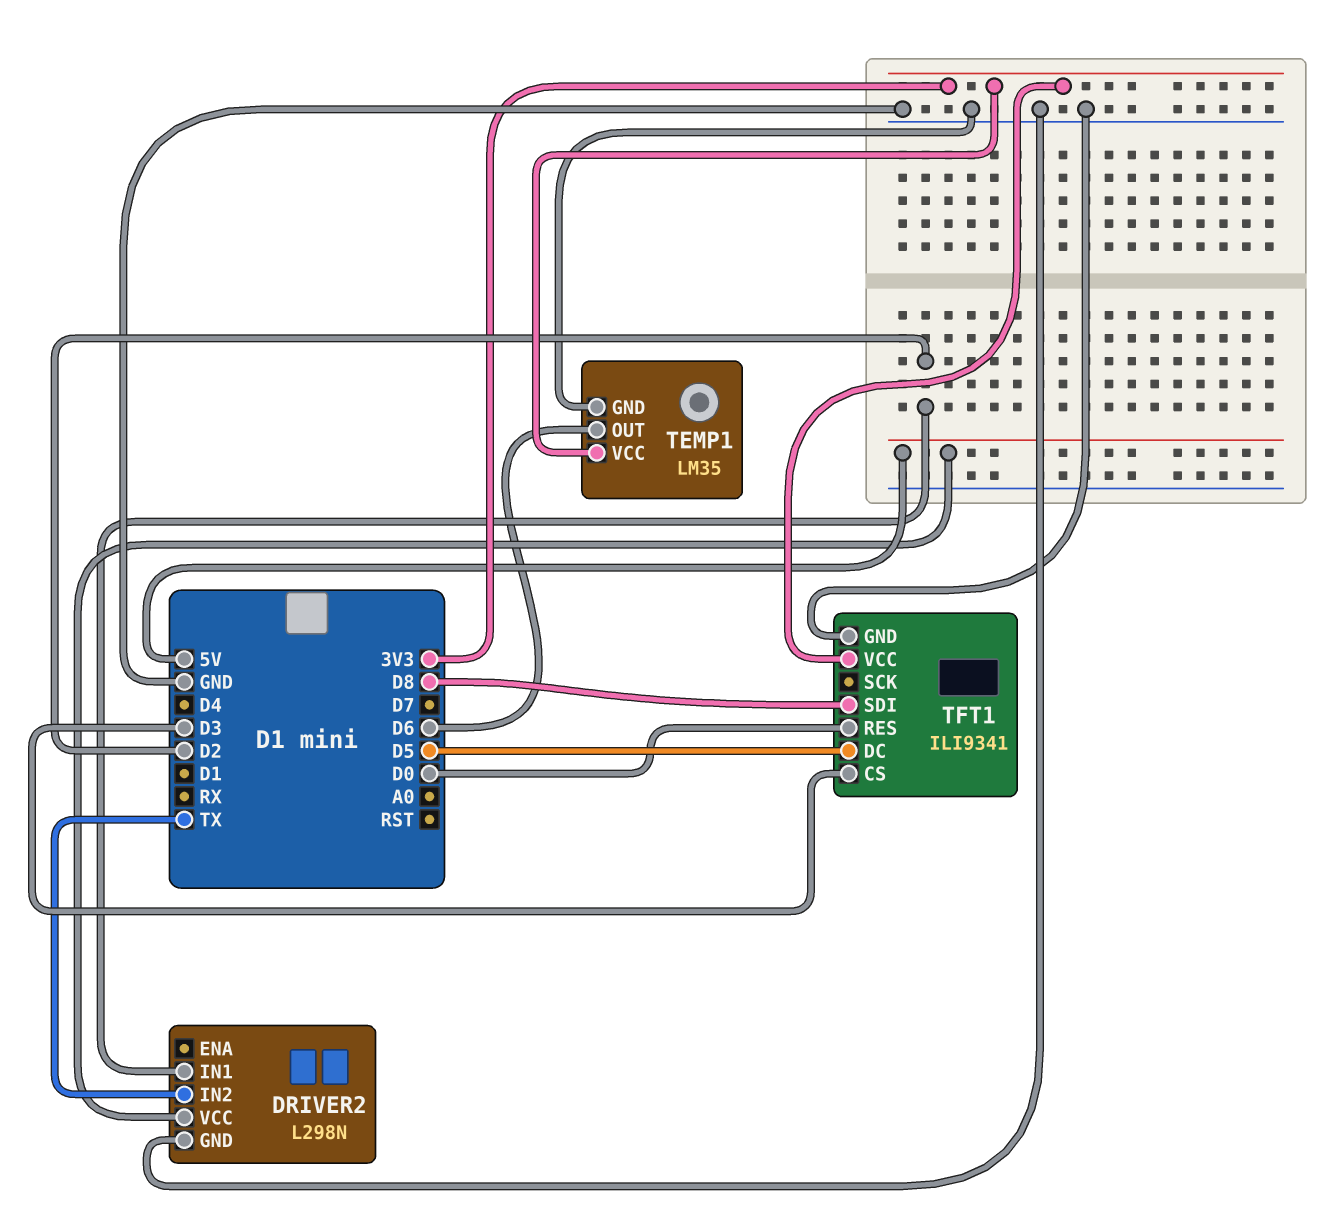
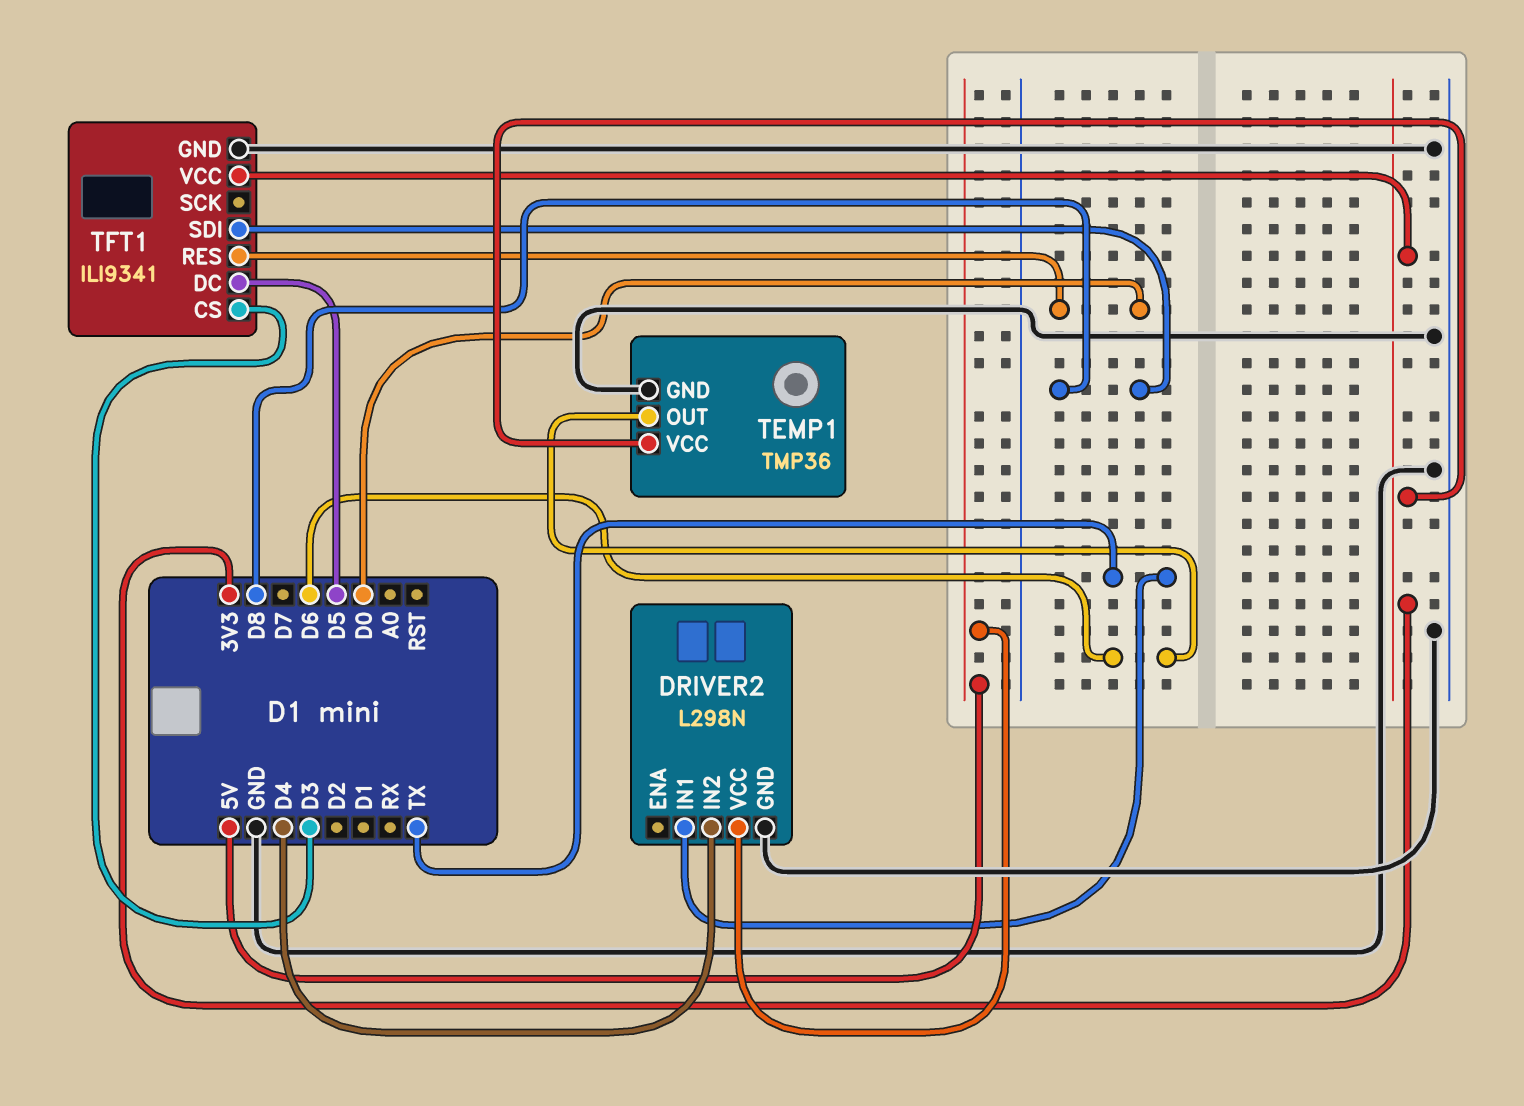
DRIVER2 pin IN1: D2 -> TX
DRIVER2 pin IN2: TX -> D4
TEMP1: LM35 -> TMP36

